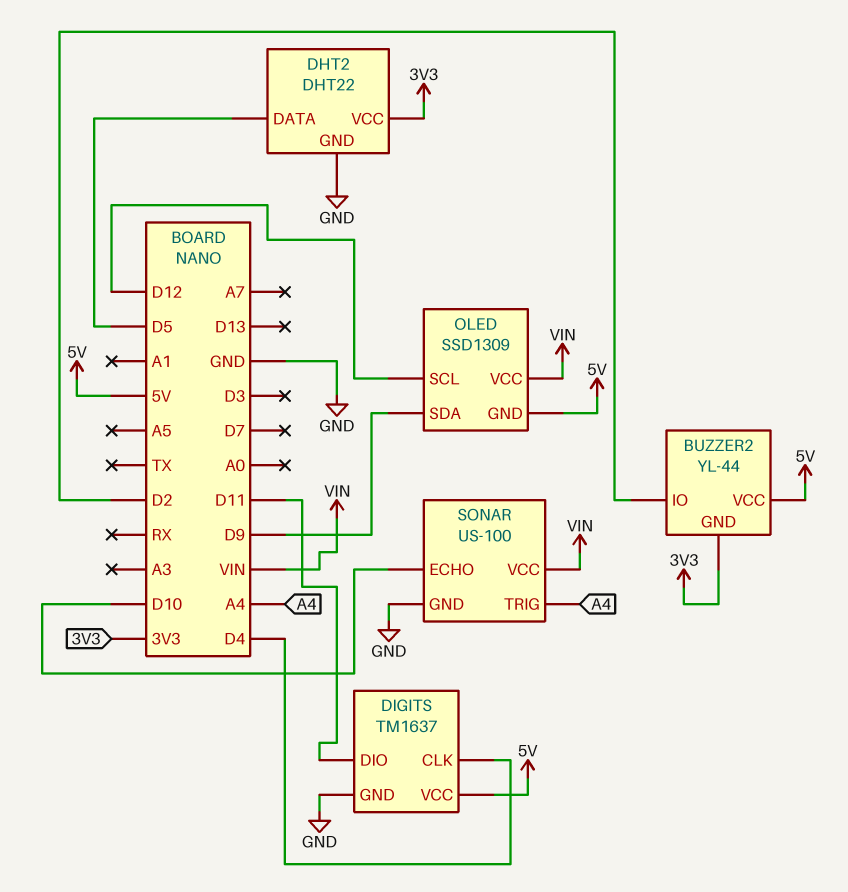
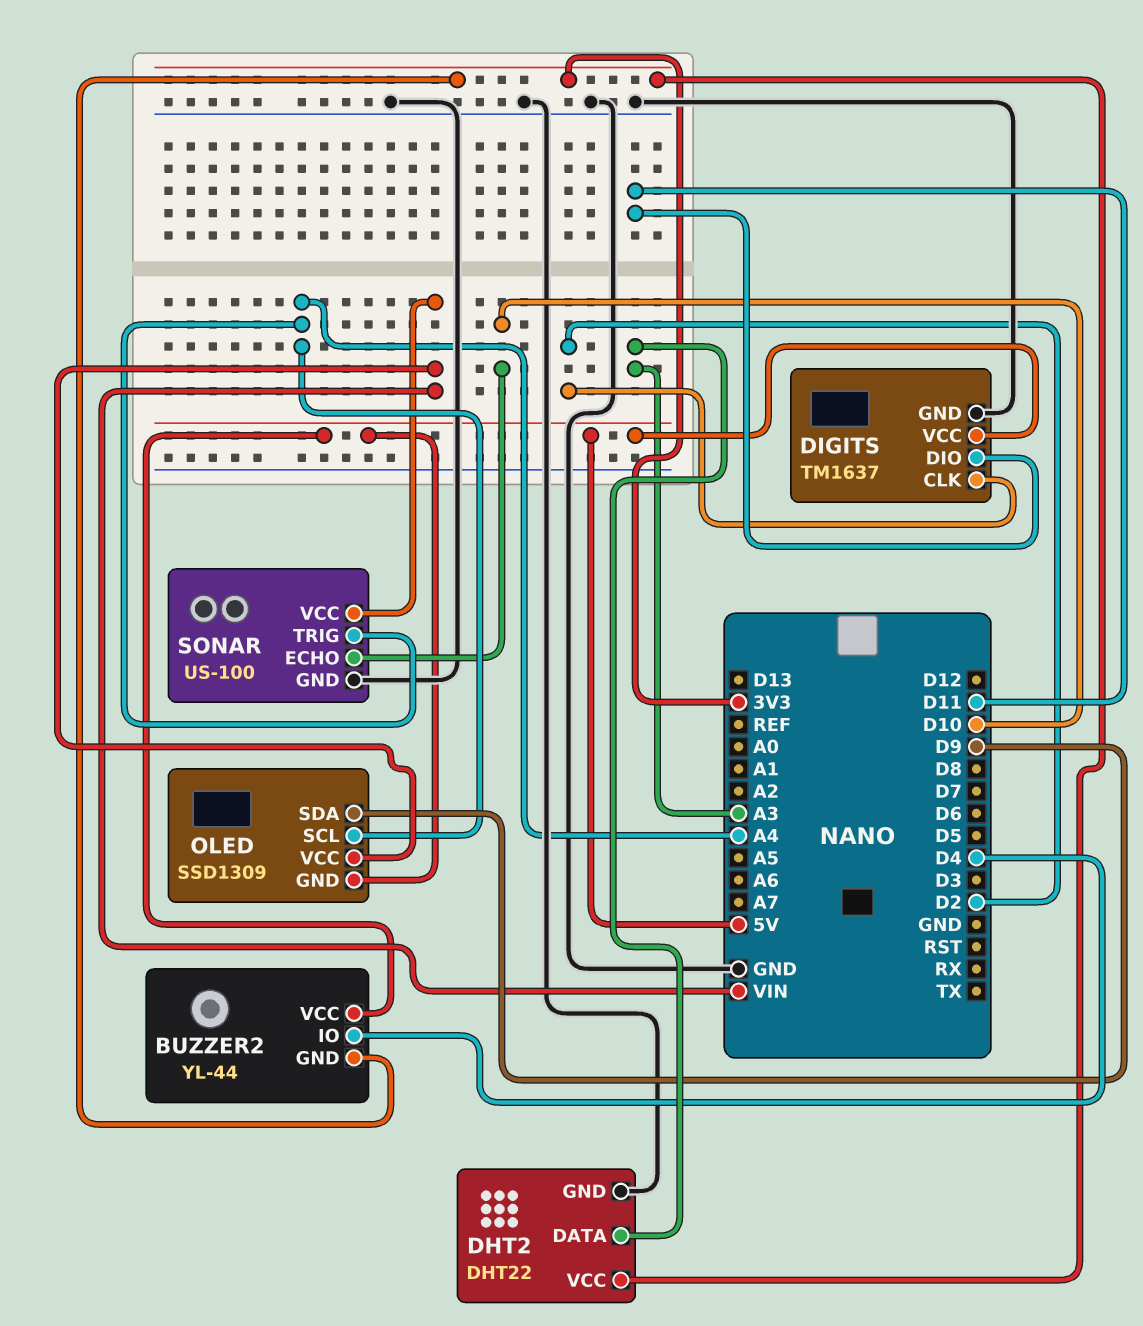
BUZZER2 pin IO: D2 -> D4
DHT2 pin DATA: D5 -> A3
DIGITS pin CLK: D4 -> D2
OLED pin SCL: D12 -> A4

